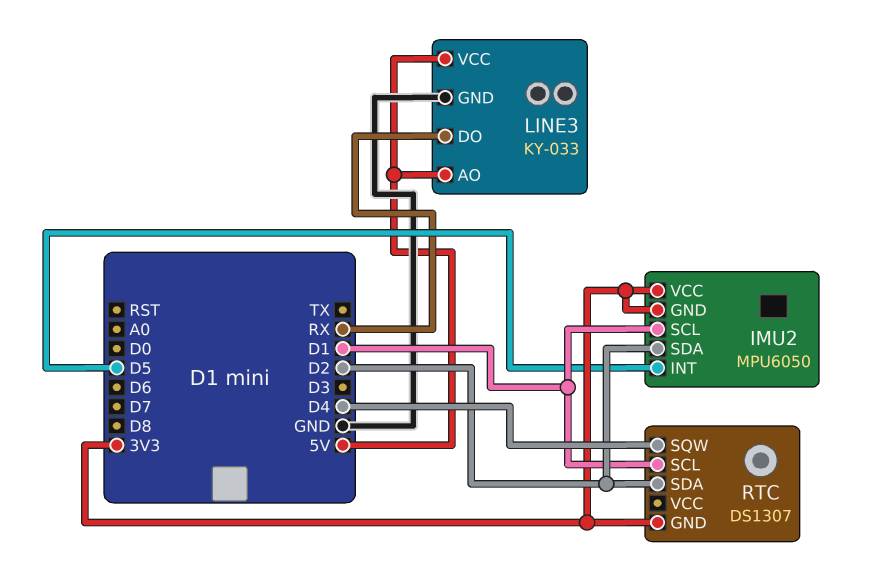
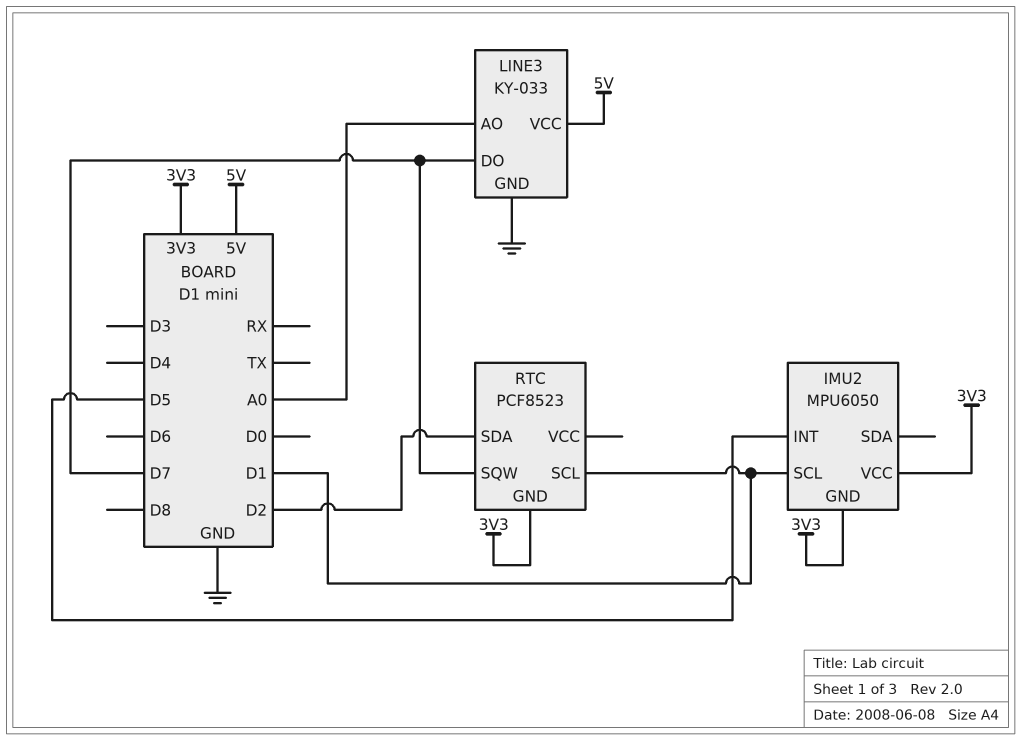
IMU2 pin SDA: D2 -> none
LINE3 pin AO: 5V -> A0
LINE3 pin DO: RX -> D7
RTC: DS1307 -> PCF8523
RTC pin SQW: D4 -> D7

